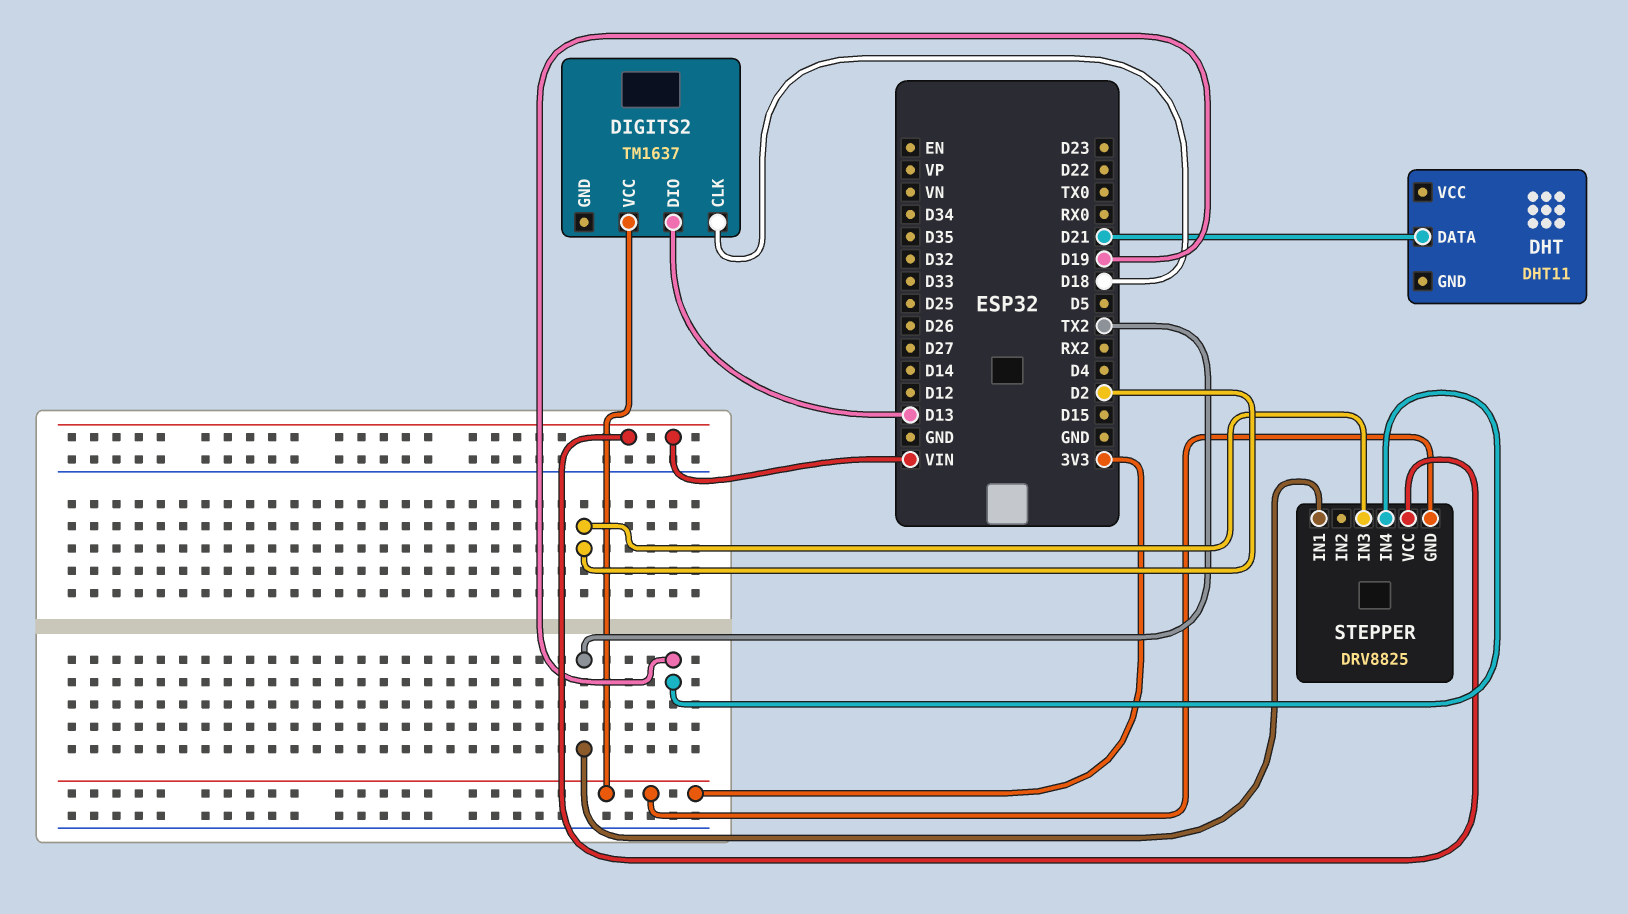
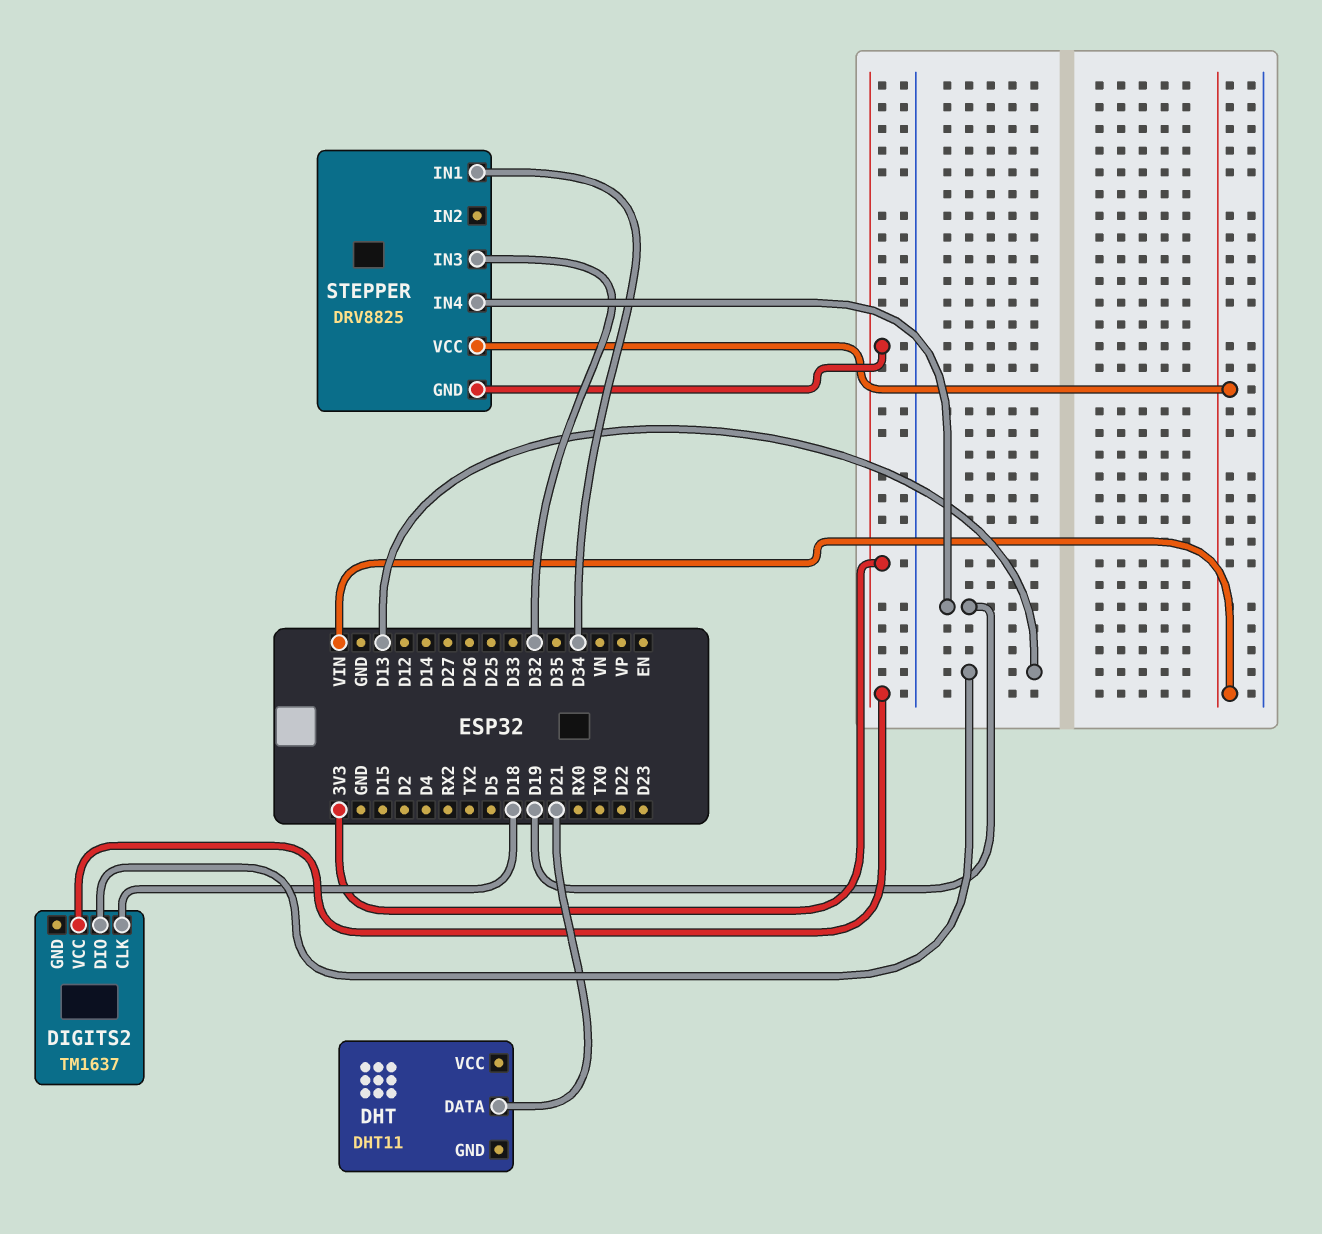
STEPPER pin IN1: TX2 -> D34
STEPPER pin IN3: D2 -> D32

